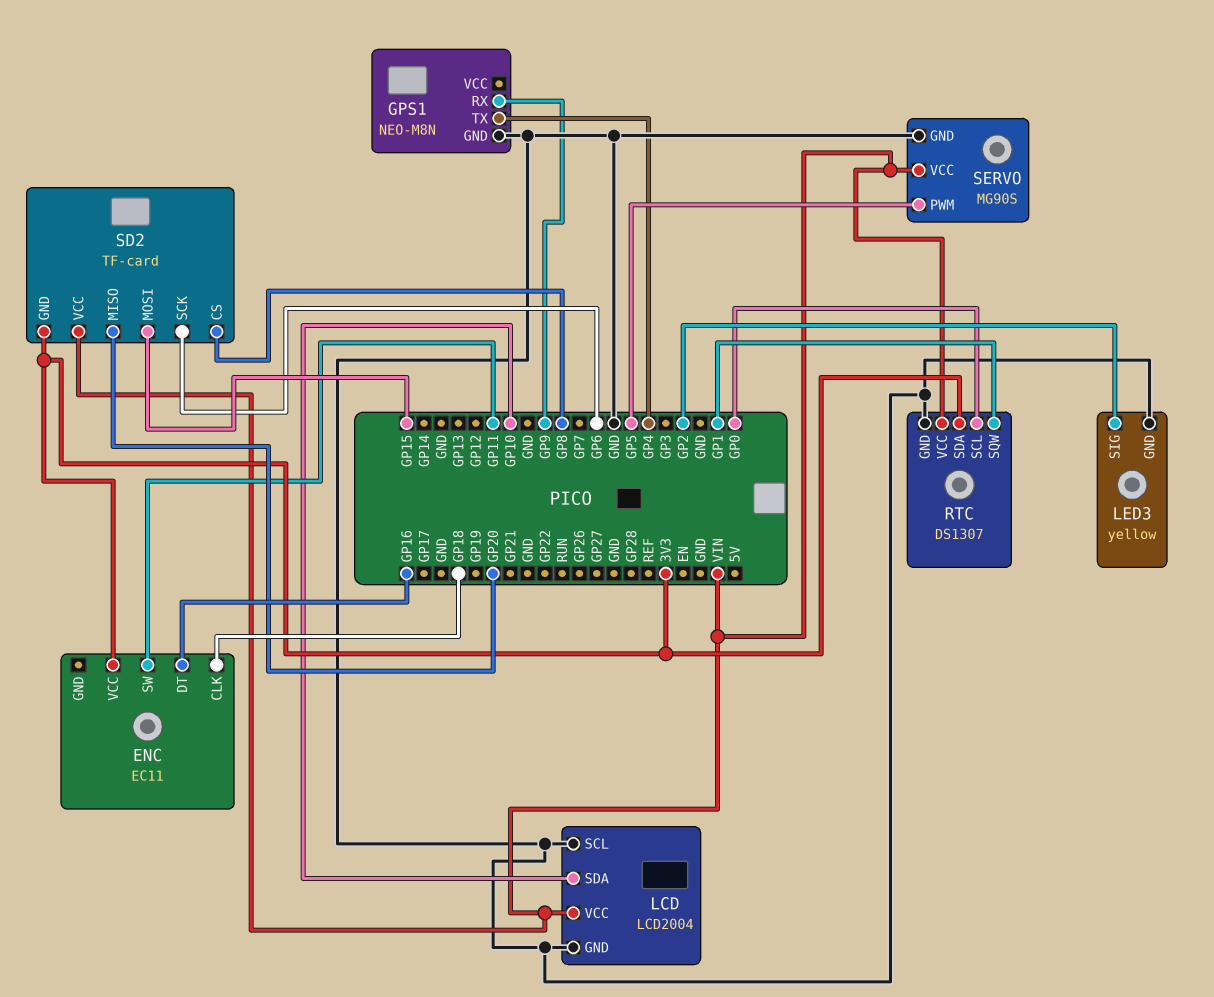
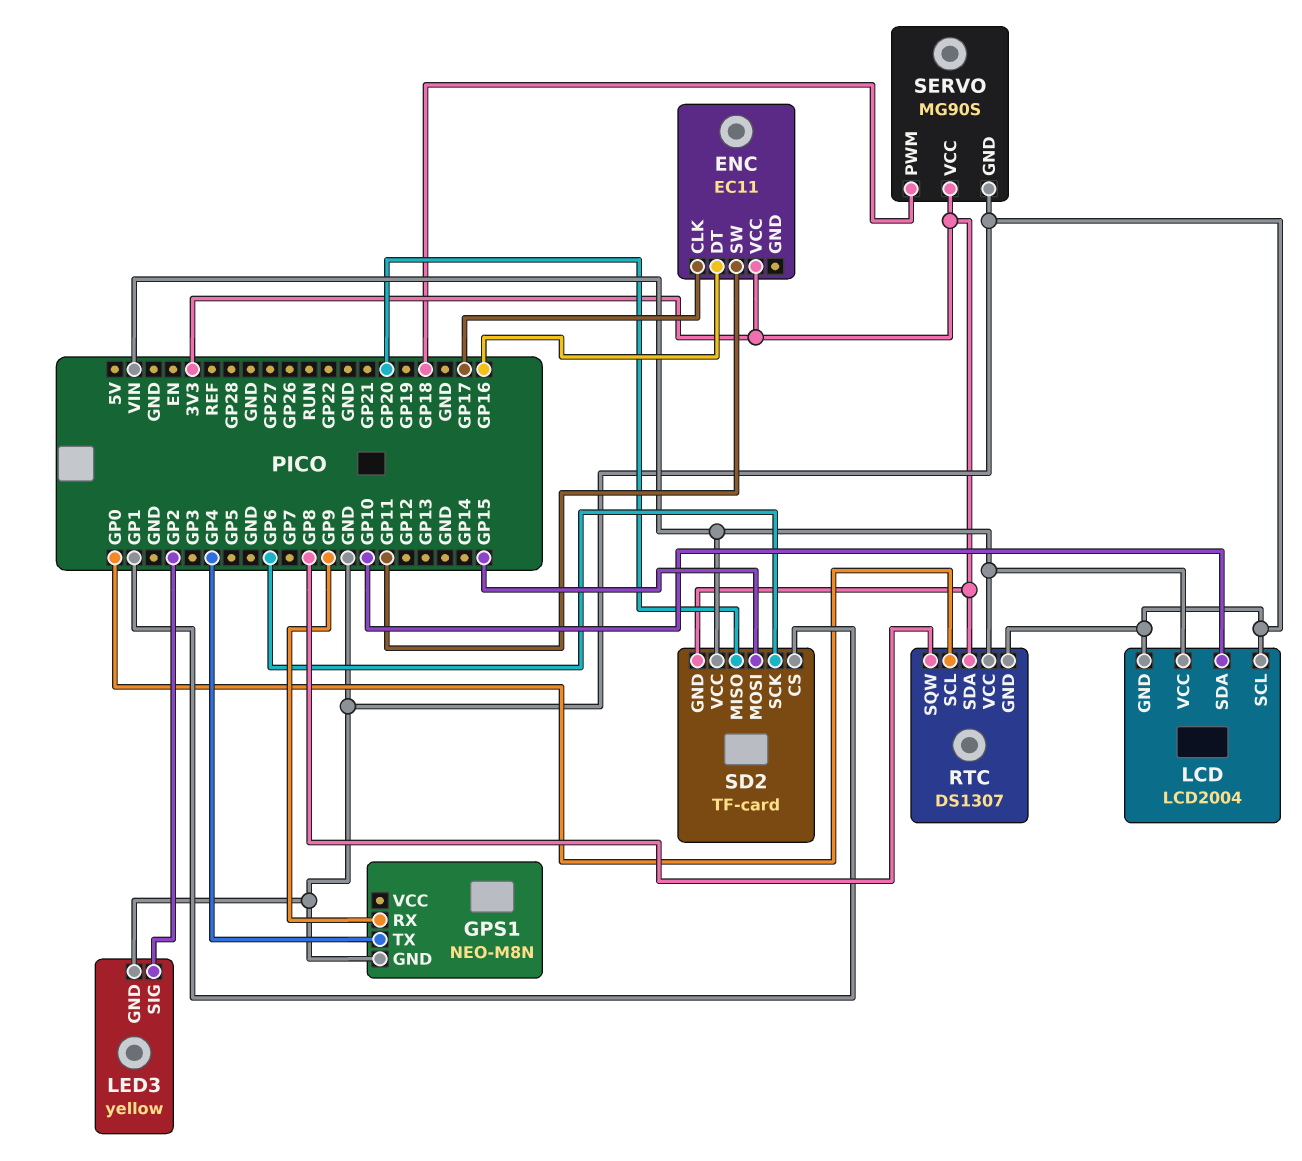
ENC pin CLK: GP18 -> GP17
RTC pin SQW: GP1 -> GP8
SD2 pin CS: GP8 -> GP1
SERVO pin PWM: GP5 -> GP18
SERVO pin VCC: VIN -> 3V3

